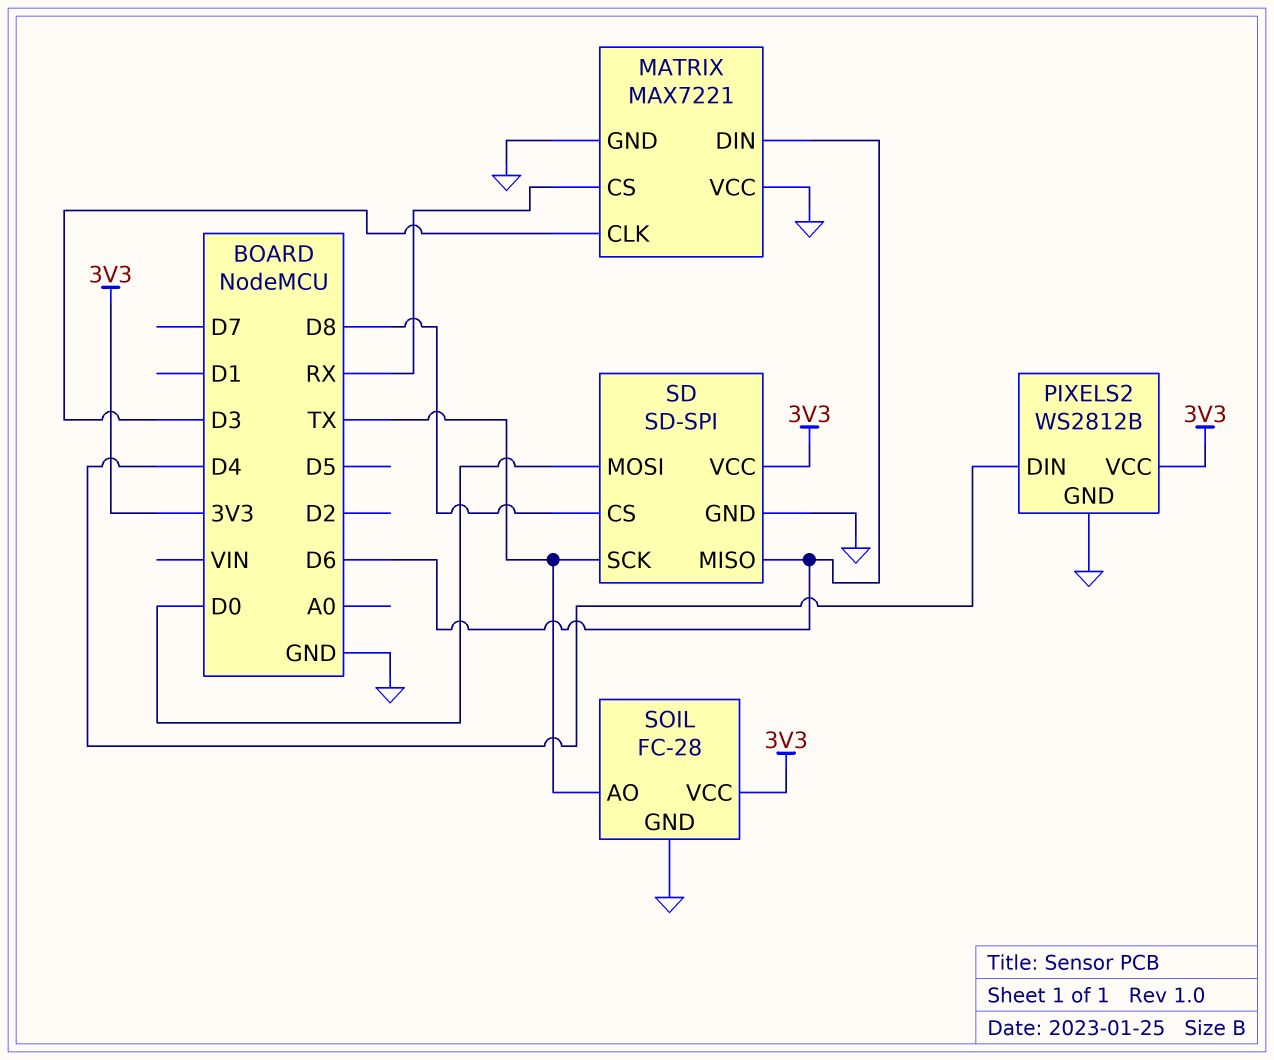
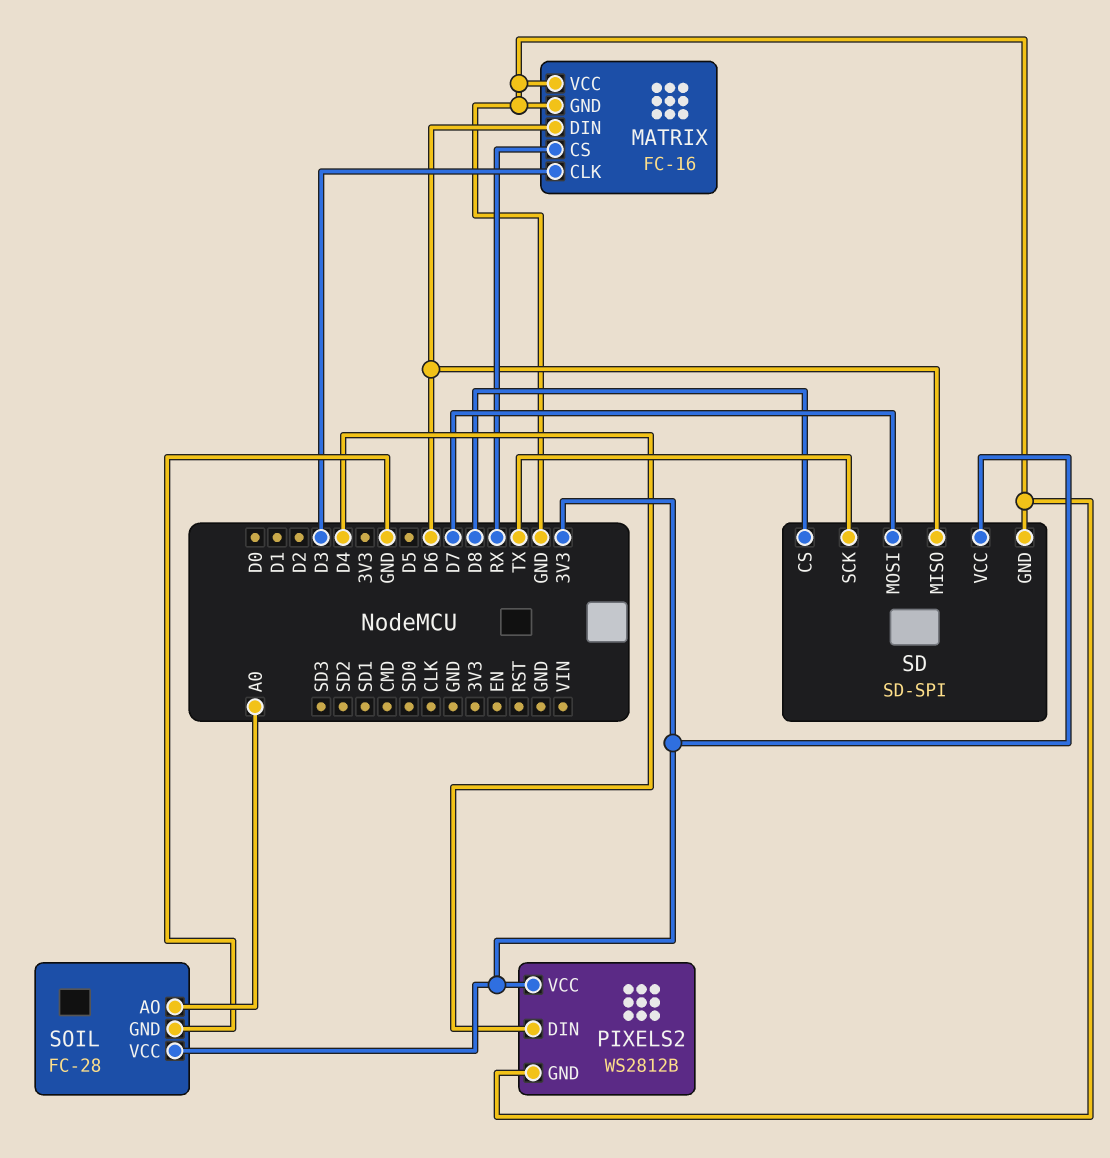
MATRIX: MAX7221 -> FC-16
SD pin MOSI: D0 -> D7
SOIL pin AO: TX -> A0

